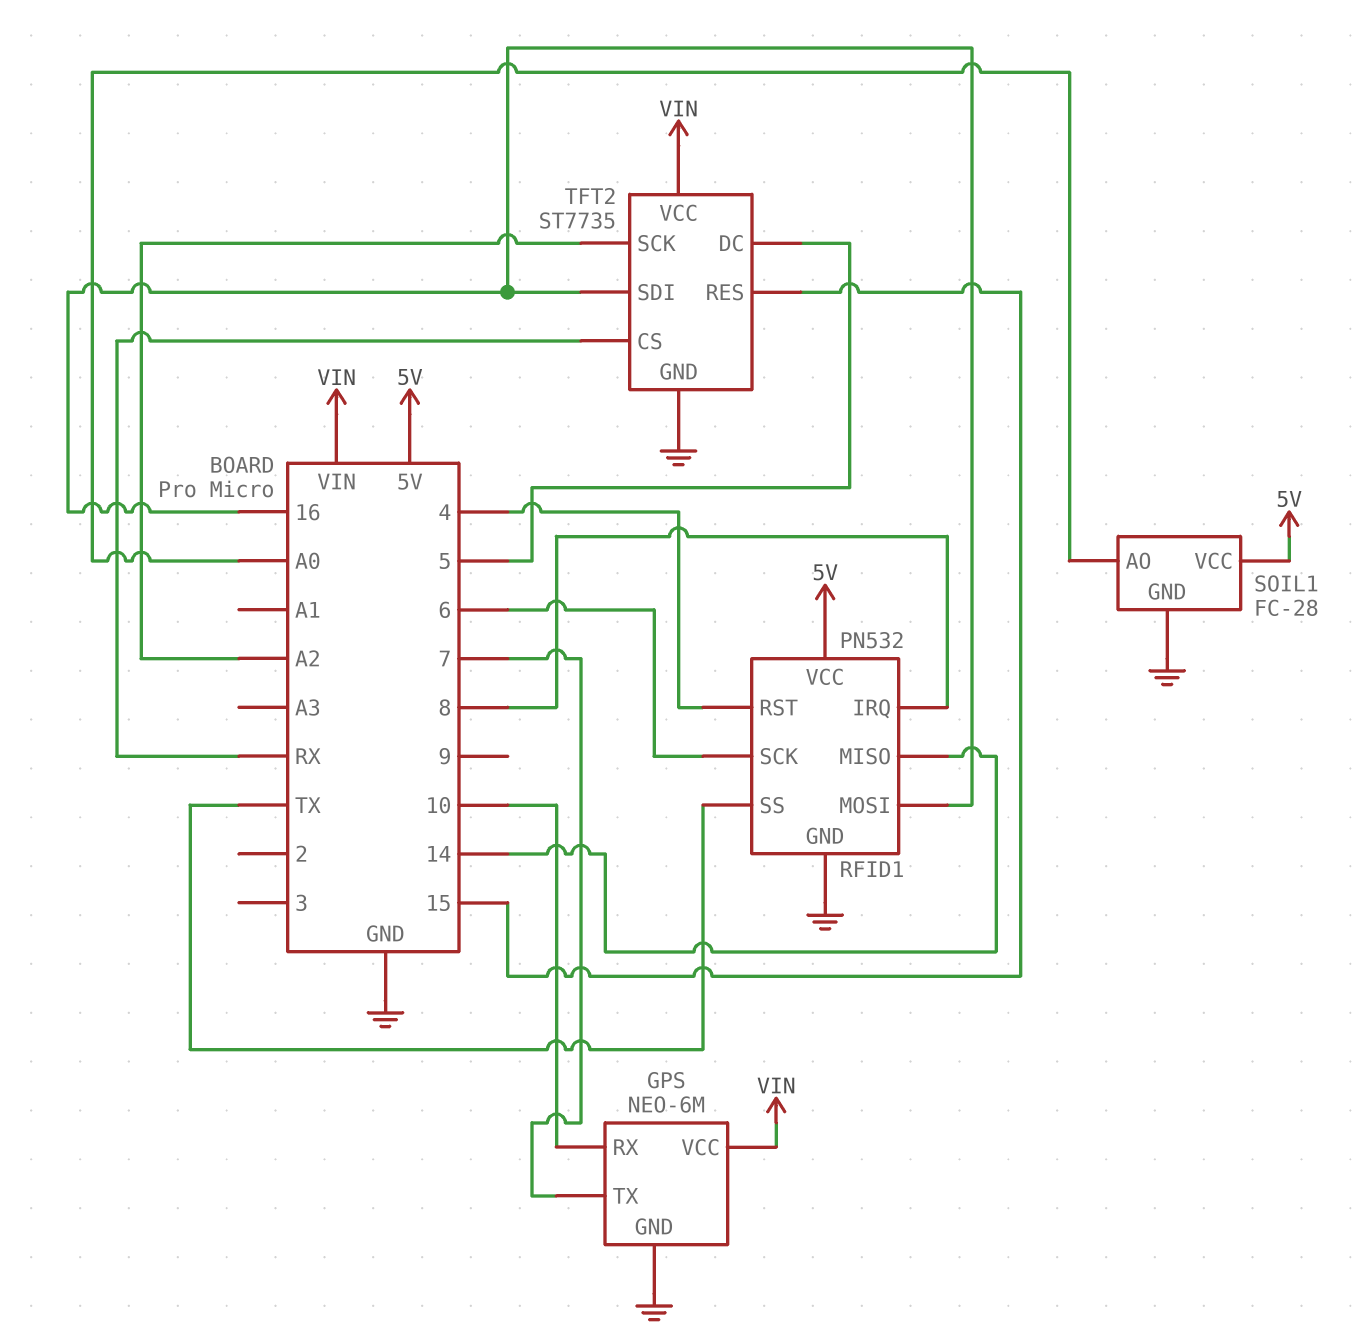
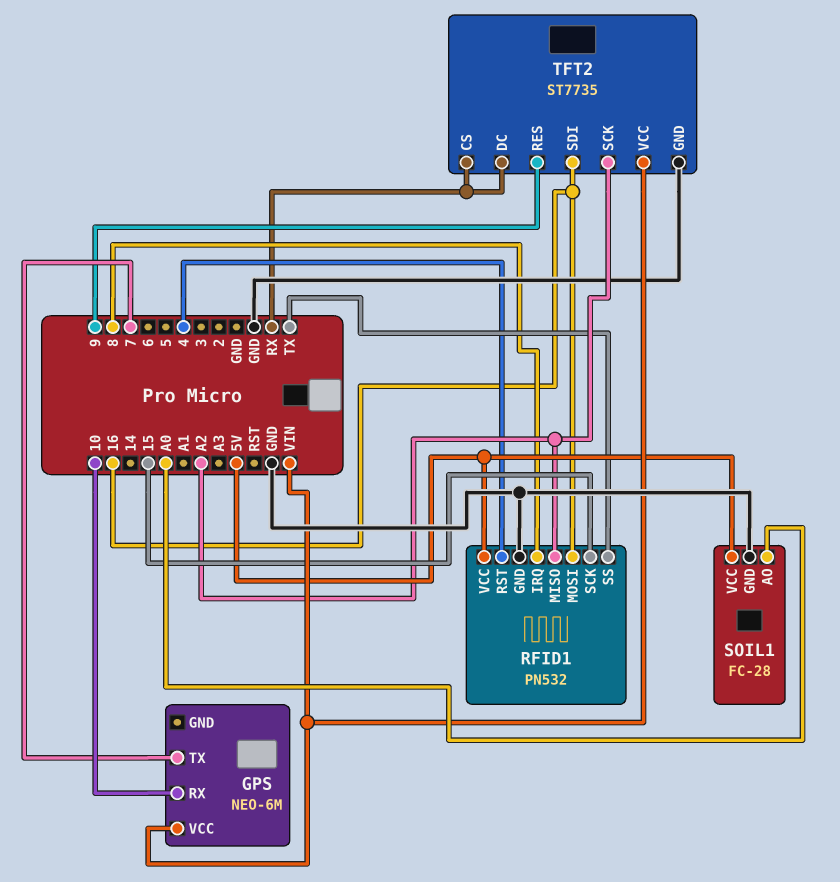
GPS pin GND: GND -> none
RFID1 pin MISO: 14 -> A2
RFID1 pin SCK: 6 -> 15
TFT2 pin DC: 5 -> RX
TFT2 pin RES: 15 -> 9

